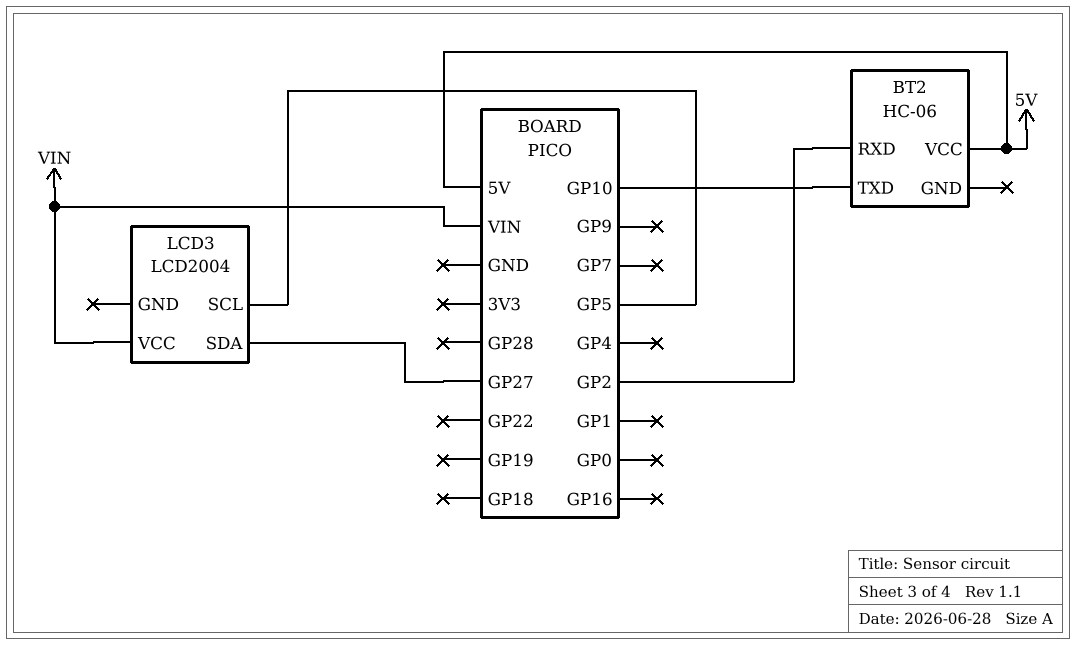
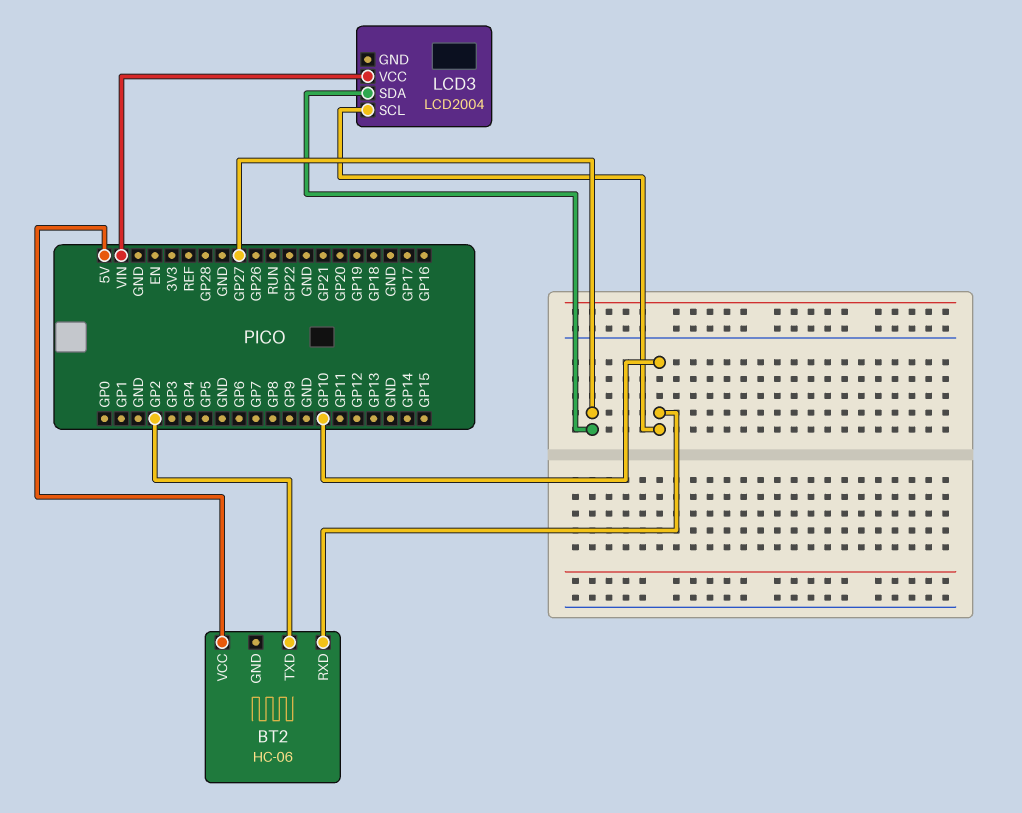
BT2 pin RXD: GP2 -> GP10
BT2 pin TXD: GP10 -> GP2
LCD3 pin SCL: GP5 -> GP10

